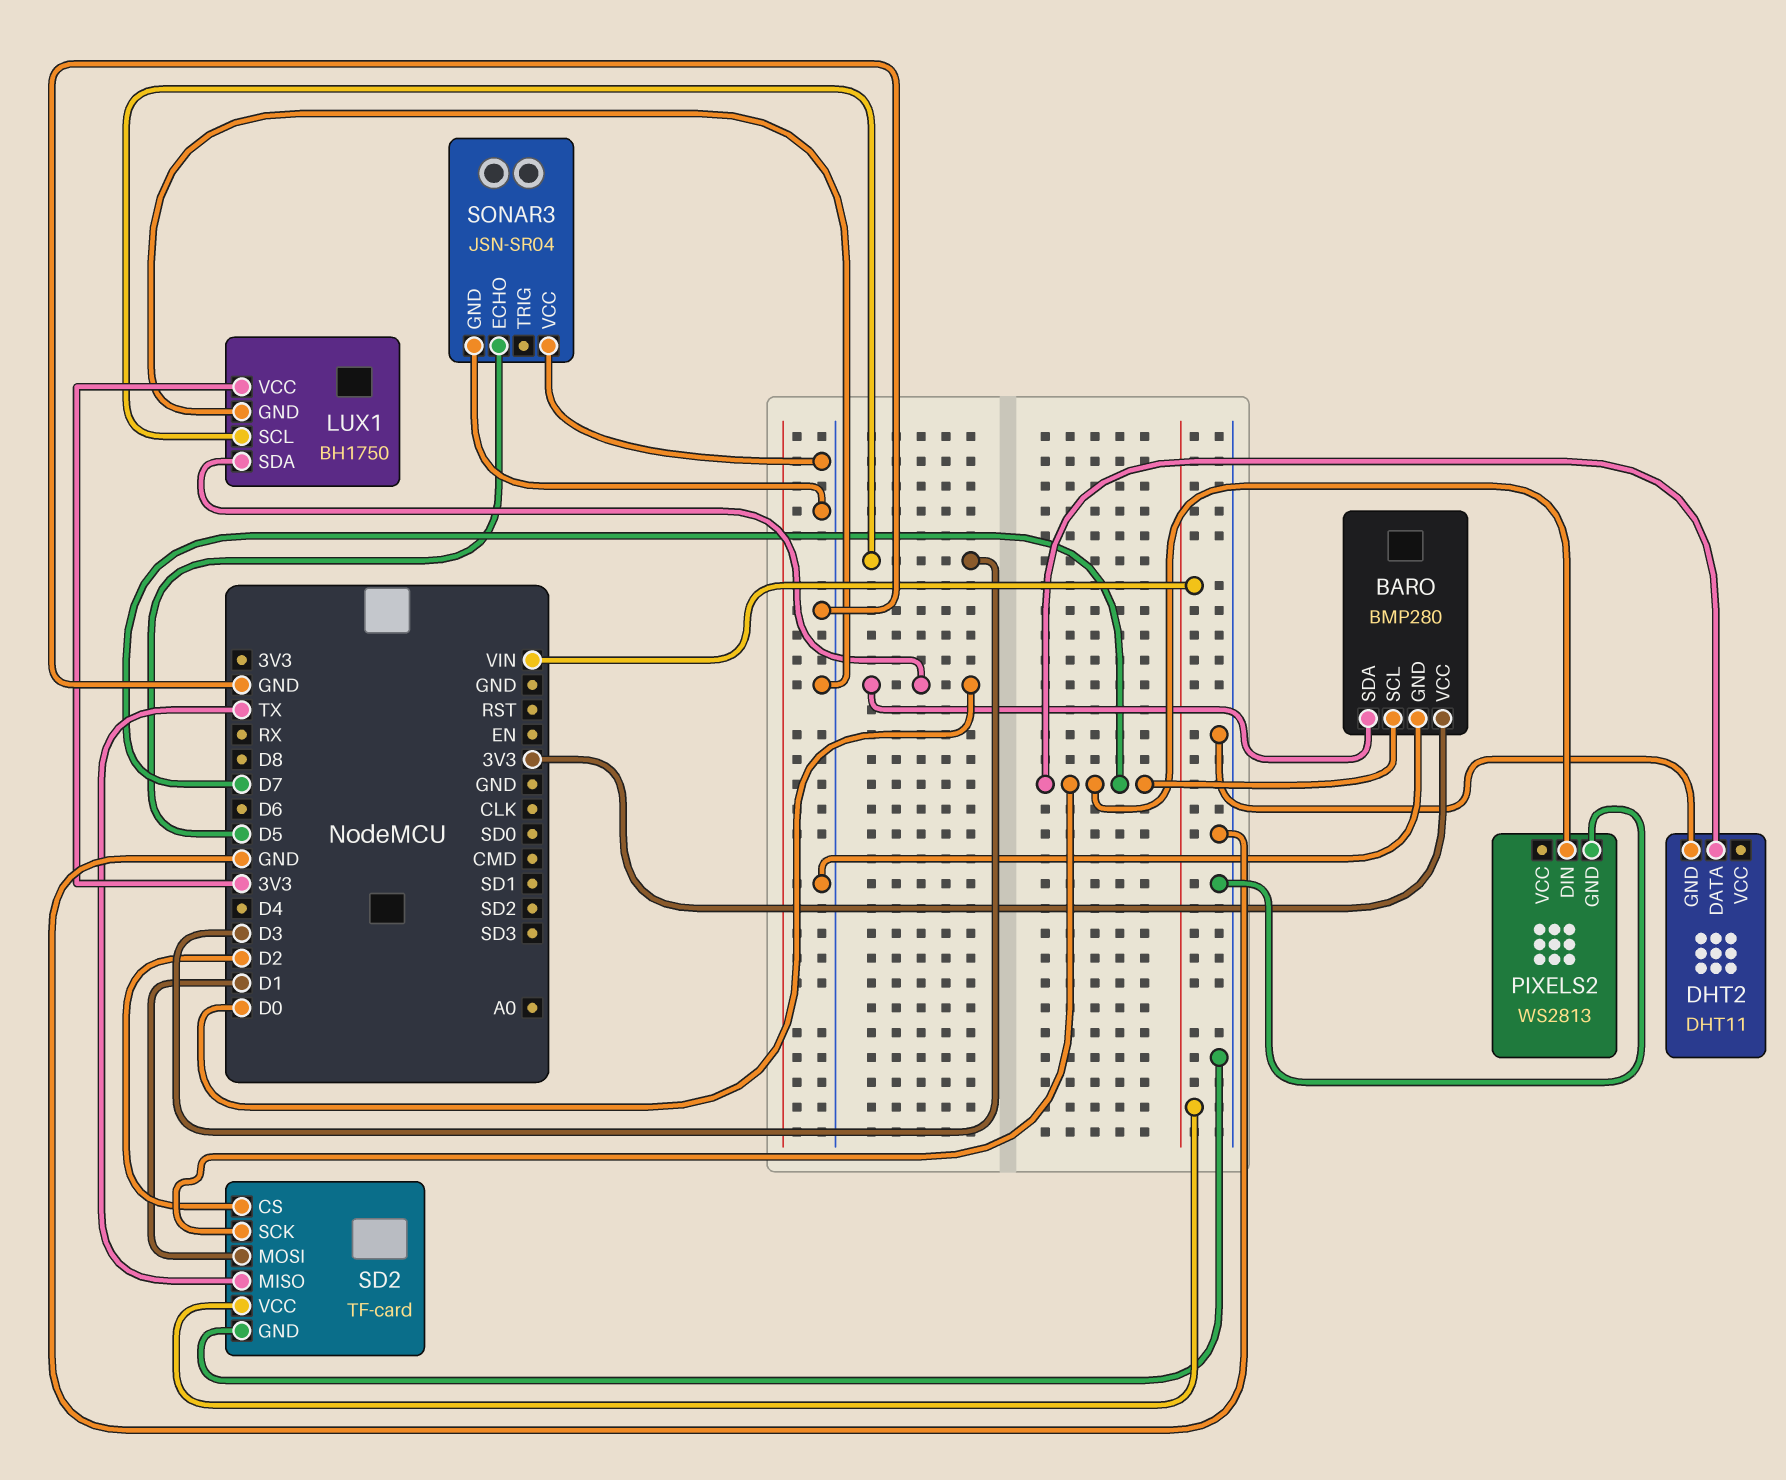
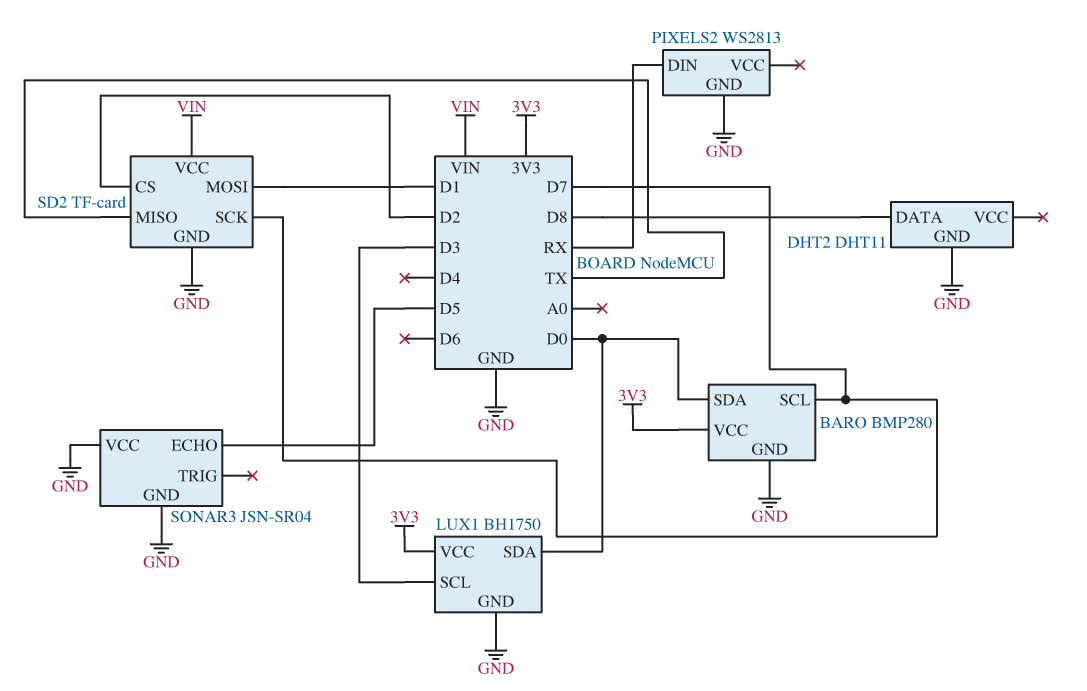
DHT2 pin DATA: D7 -> D8
PIXELS2 pin DIN: D7 -> RX

